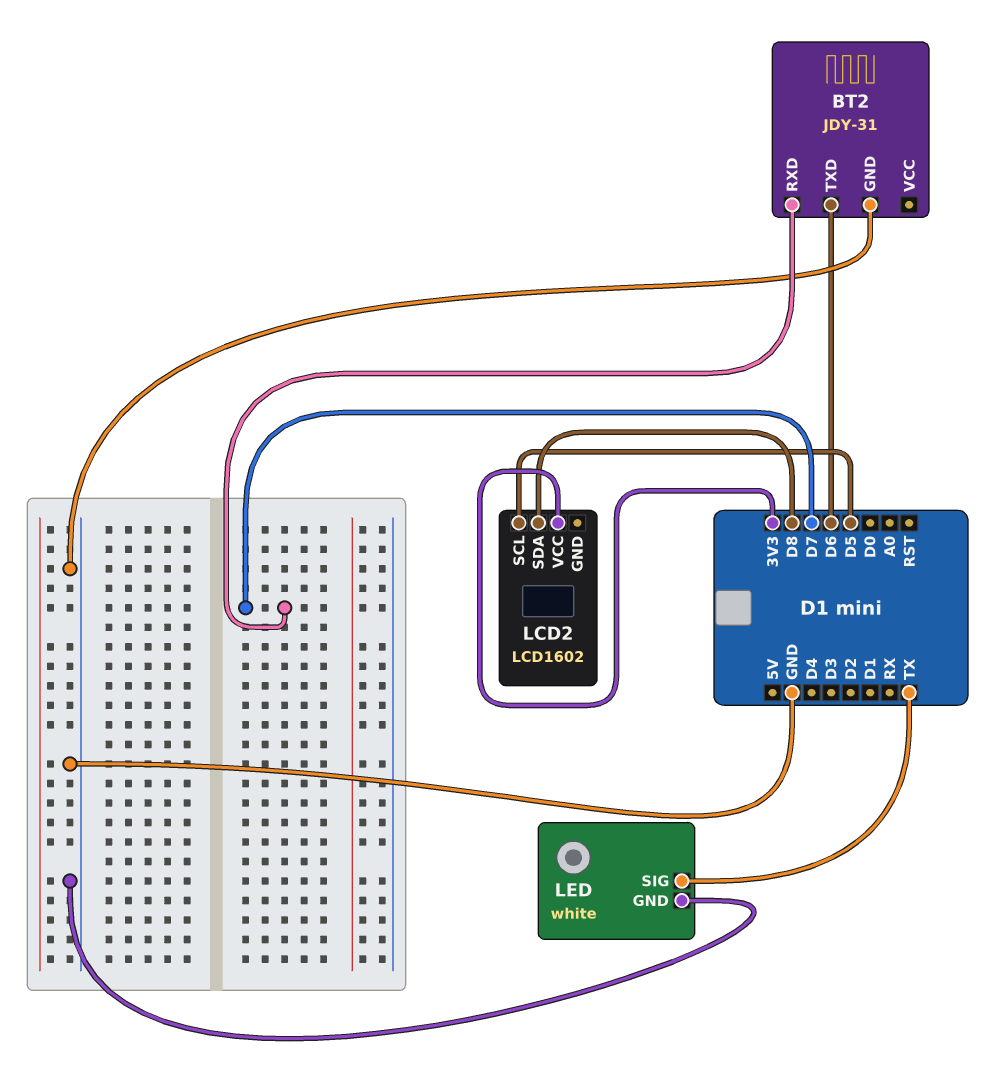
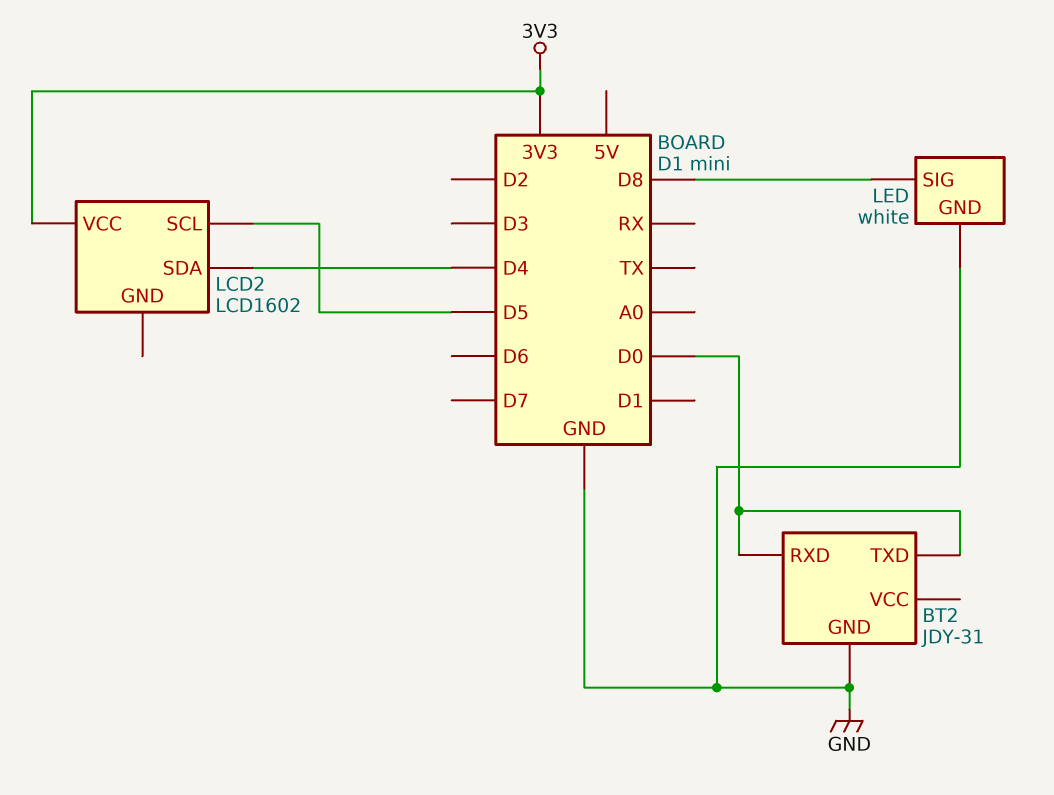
BT2 pin RXD: D7 -> D0
BT2 pin TXD: D6 -> D0
LCD2 pin SDA: D8 -> D4
LED pin SIG: TX -> D8

